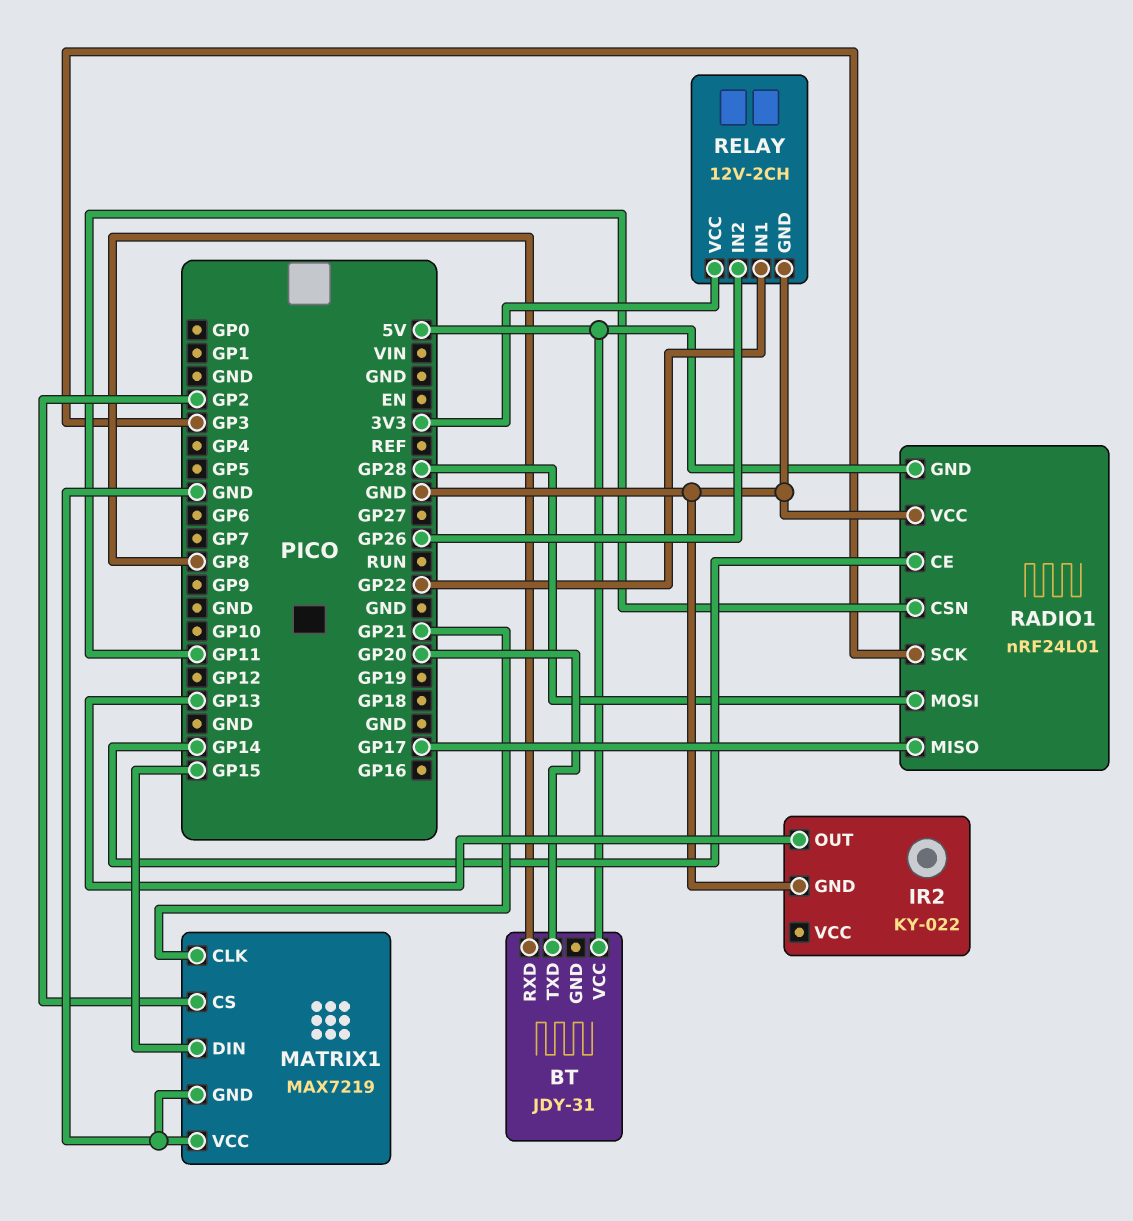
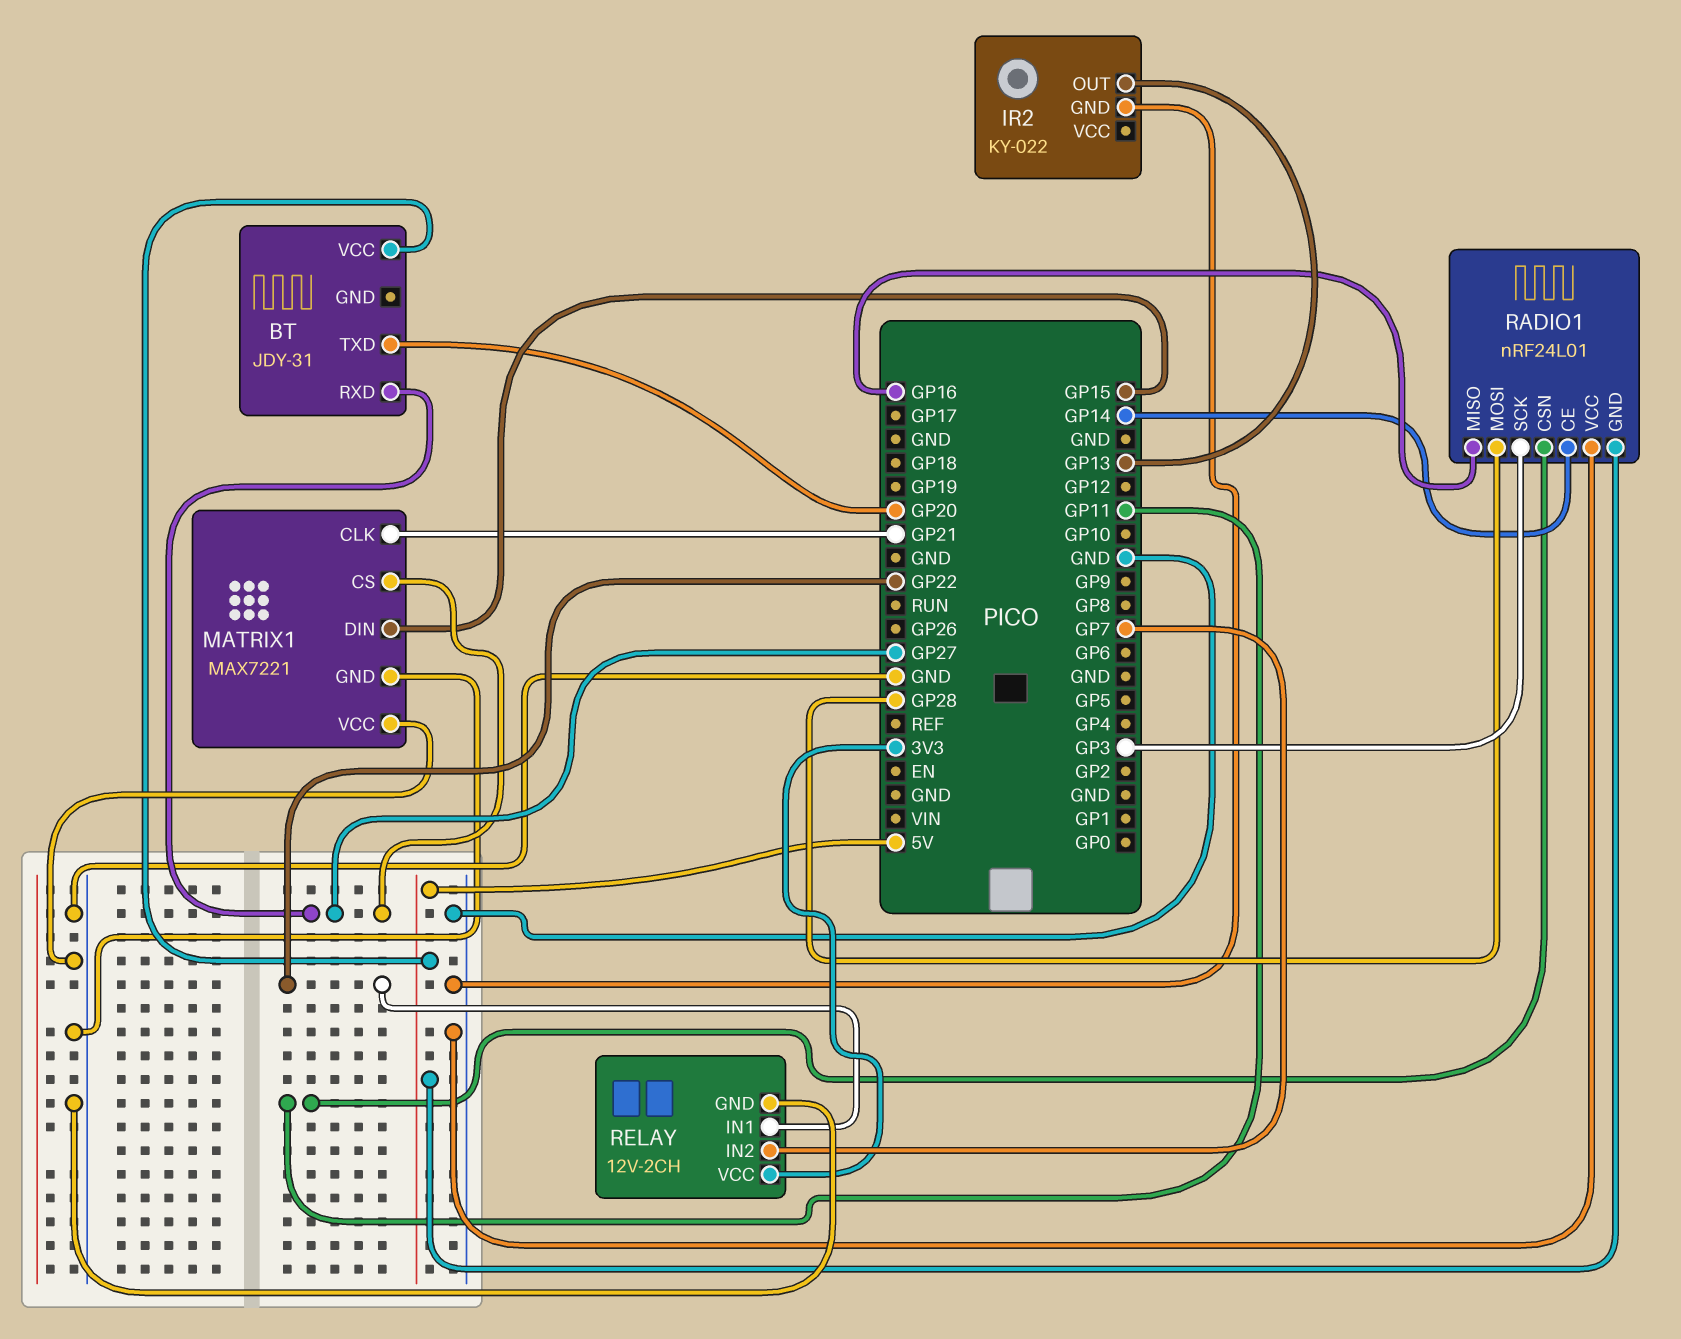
BT pin RXD: GP8 -> GP27
MATRIX1: MAX7219 -> MAX7221
MATRIX1 pin CS: GP2 -> GP27
RADIO1 pin MISO: GP17 -> GP16
RELAY pin IN2: GP26 -> GP7

